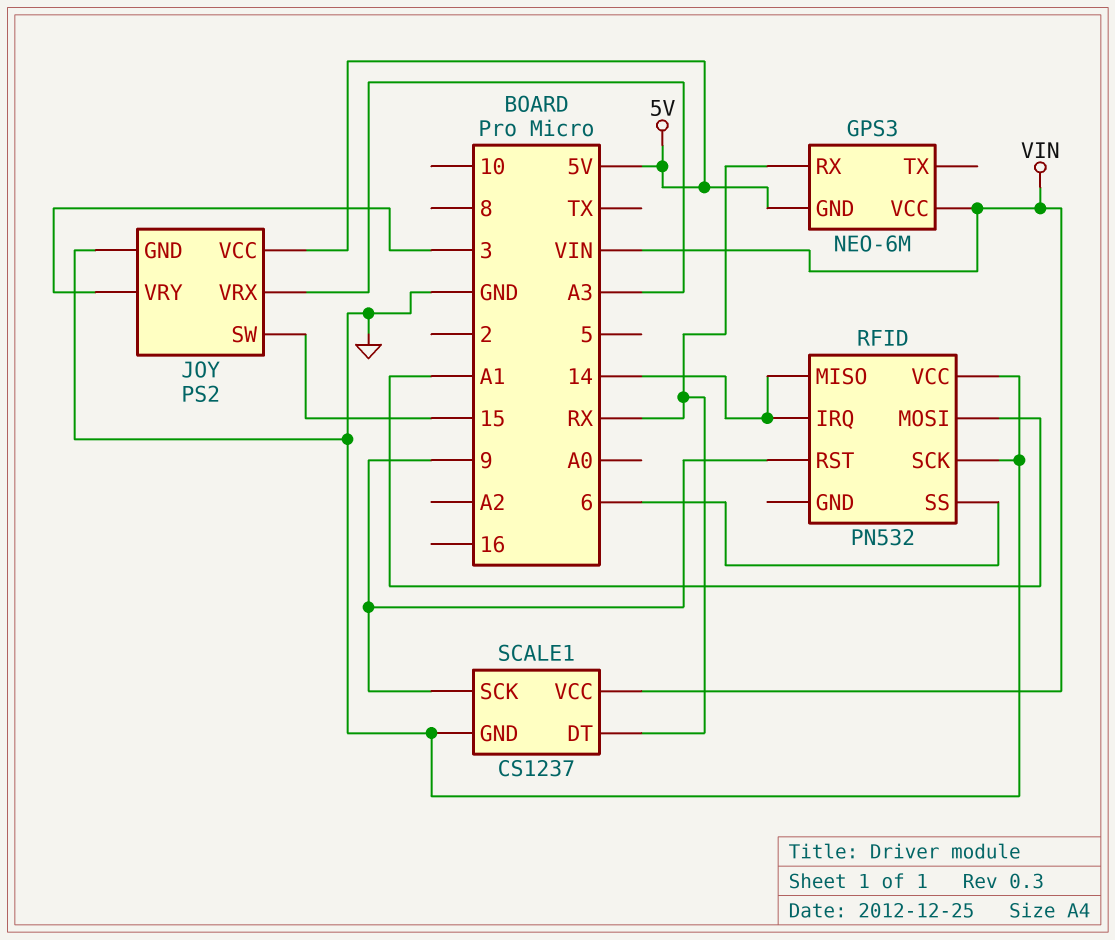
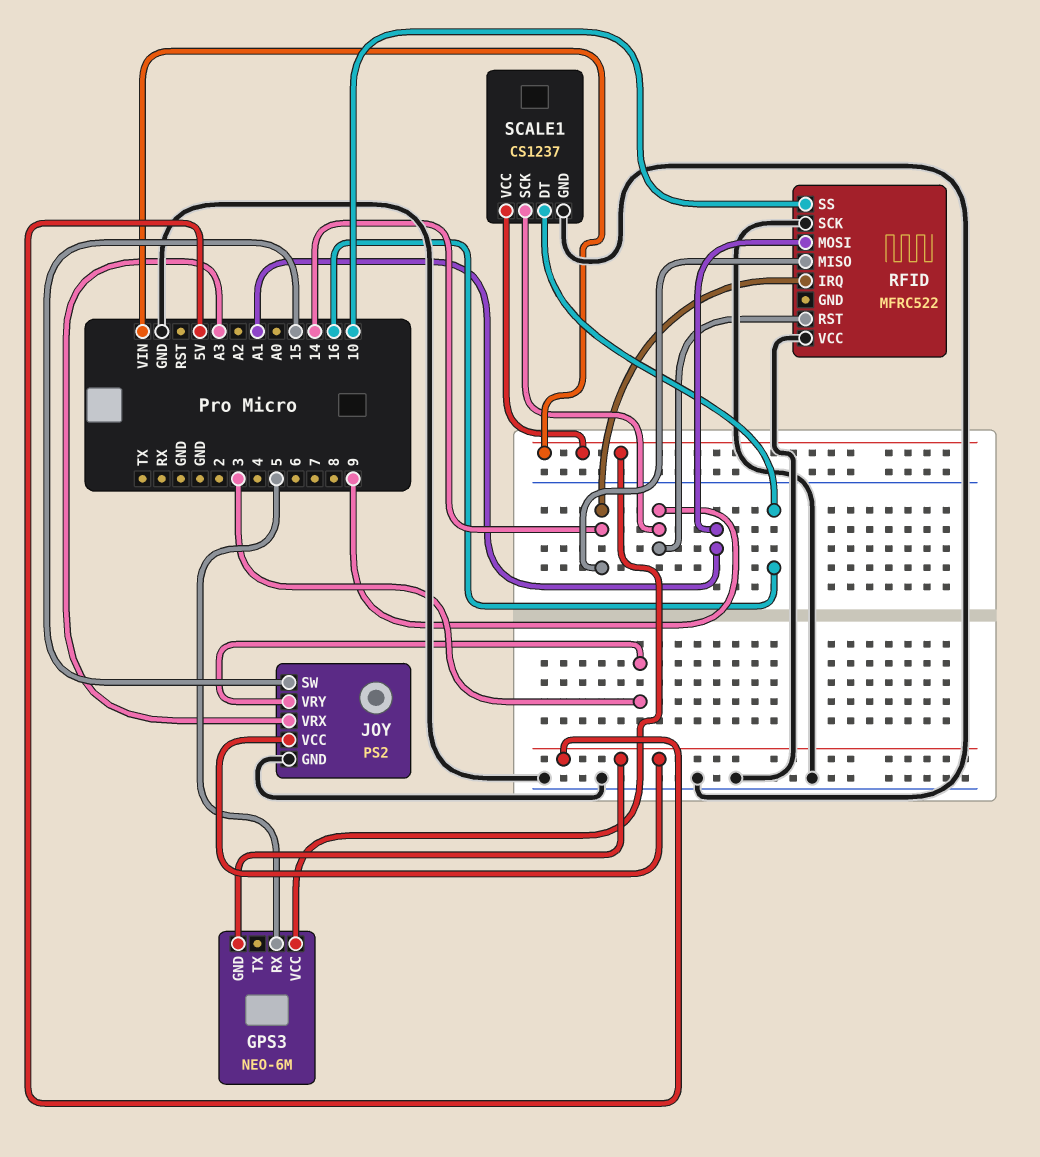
GPS3 pin RX: RX -> 5
RFID: PN532 -> MFRC522
RFID pin SS: 6 -> 10
SCALE1 pin DT: RX -> 16

